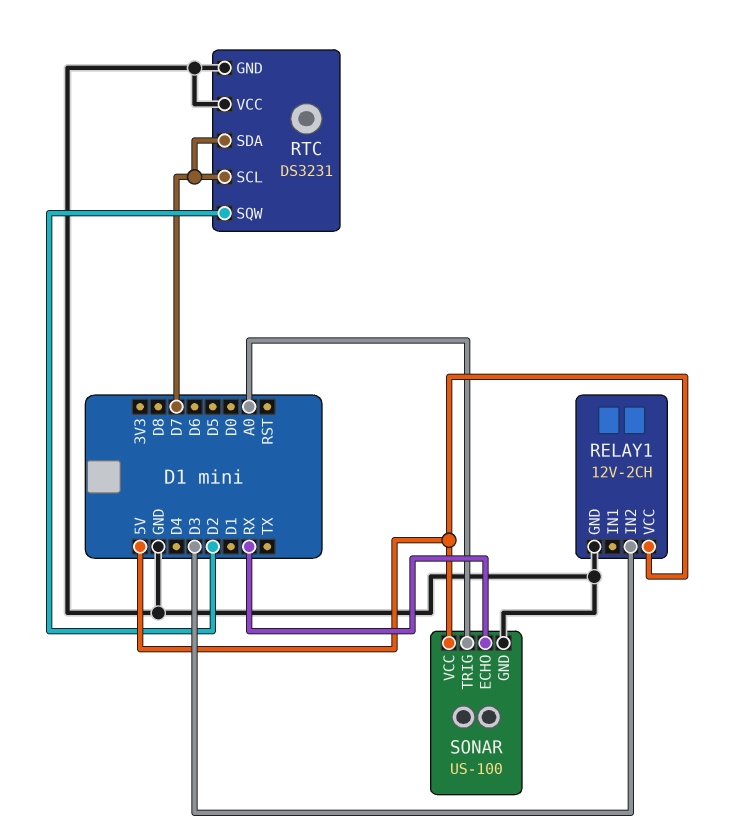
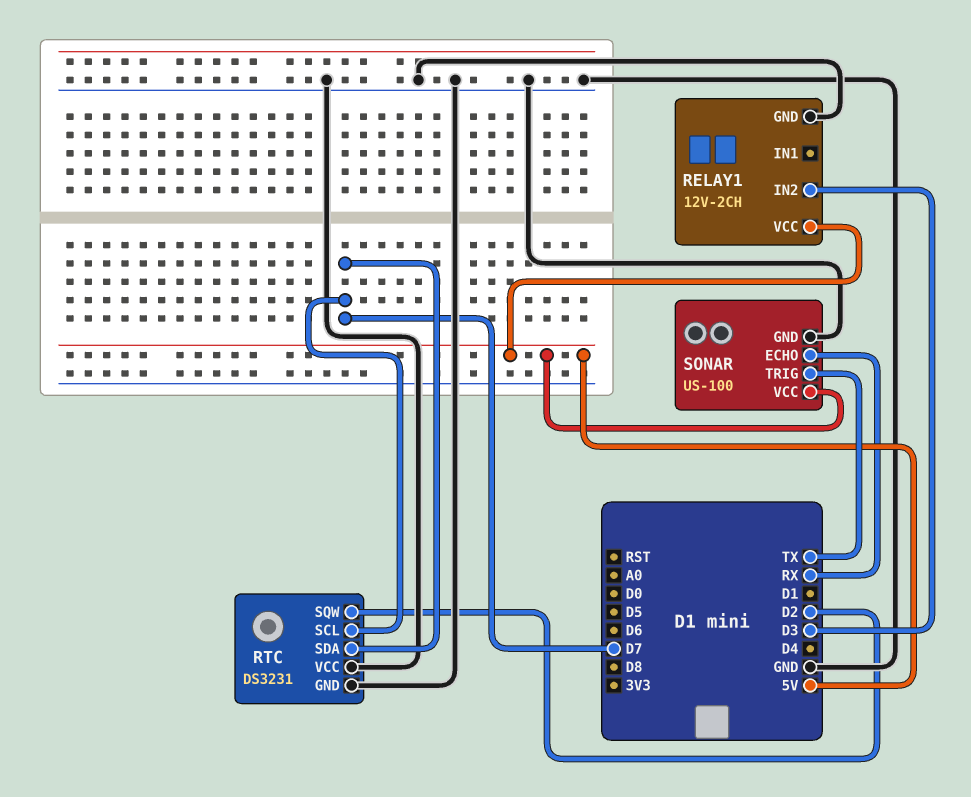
SONAR pin TRIG: A0 -> TX

